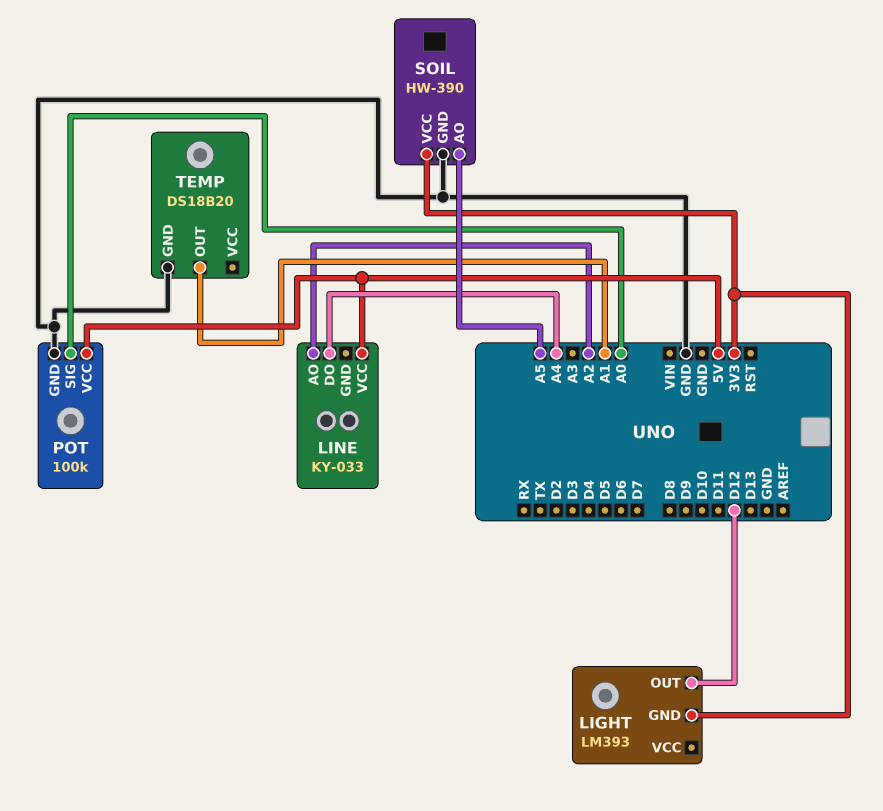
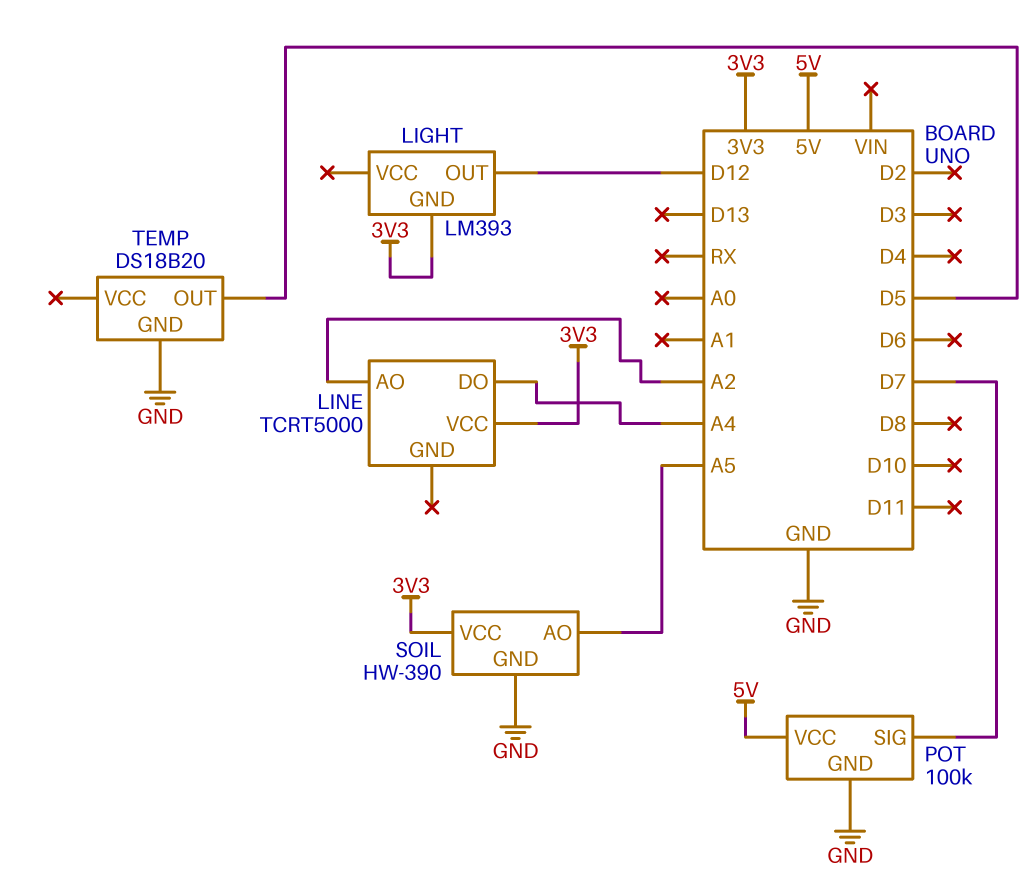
LINE: KY-033 -> TCRT5000
LINE pin VCC: 5V -> 3V3
POT pin SIG: A0 -> D7
TEMP pin OUT: A1 -> D5

